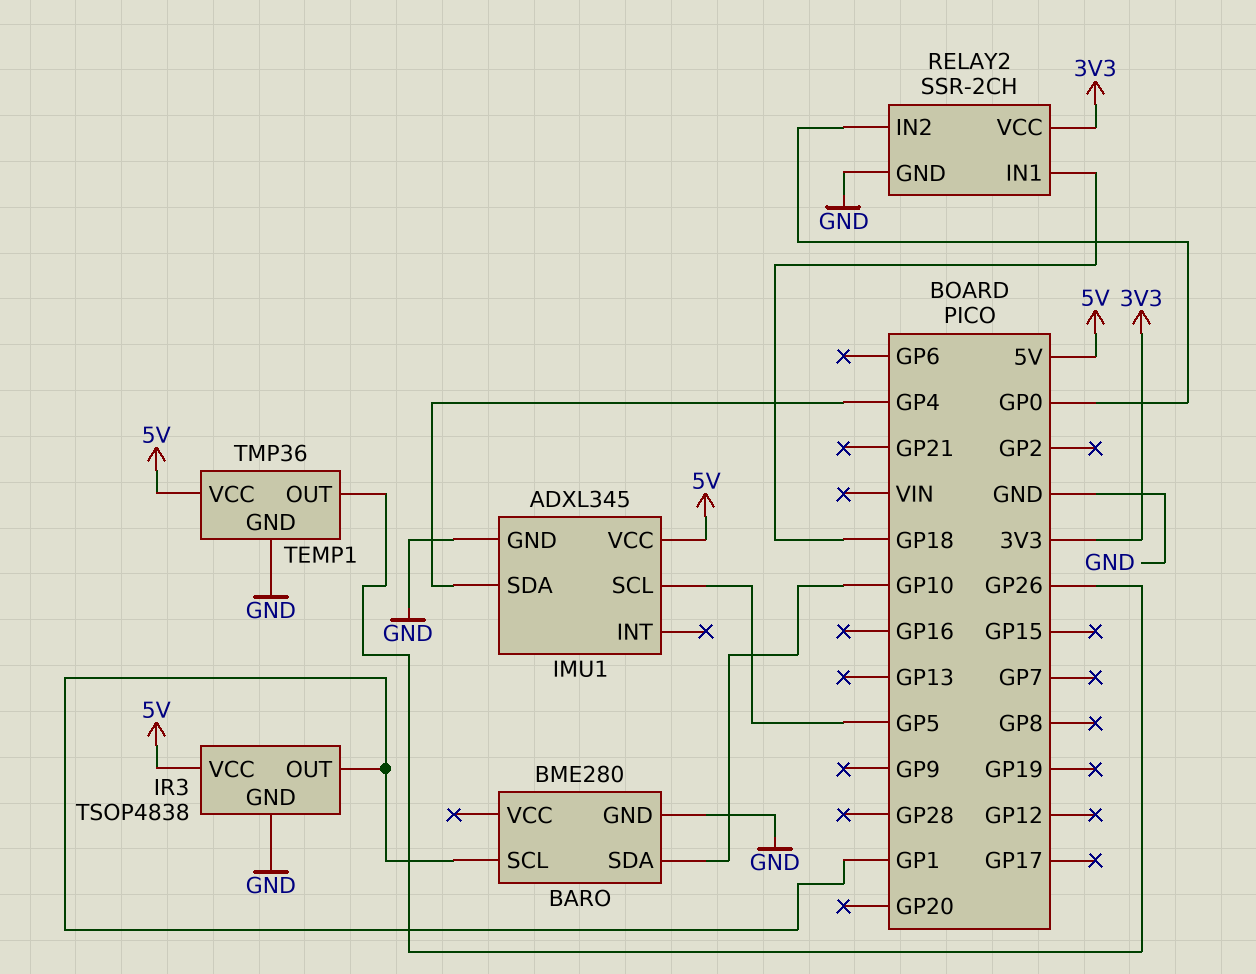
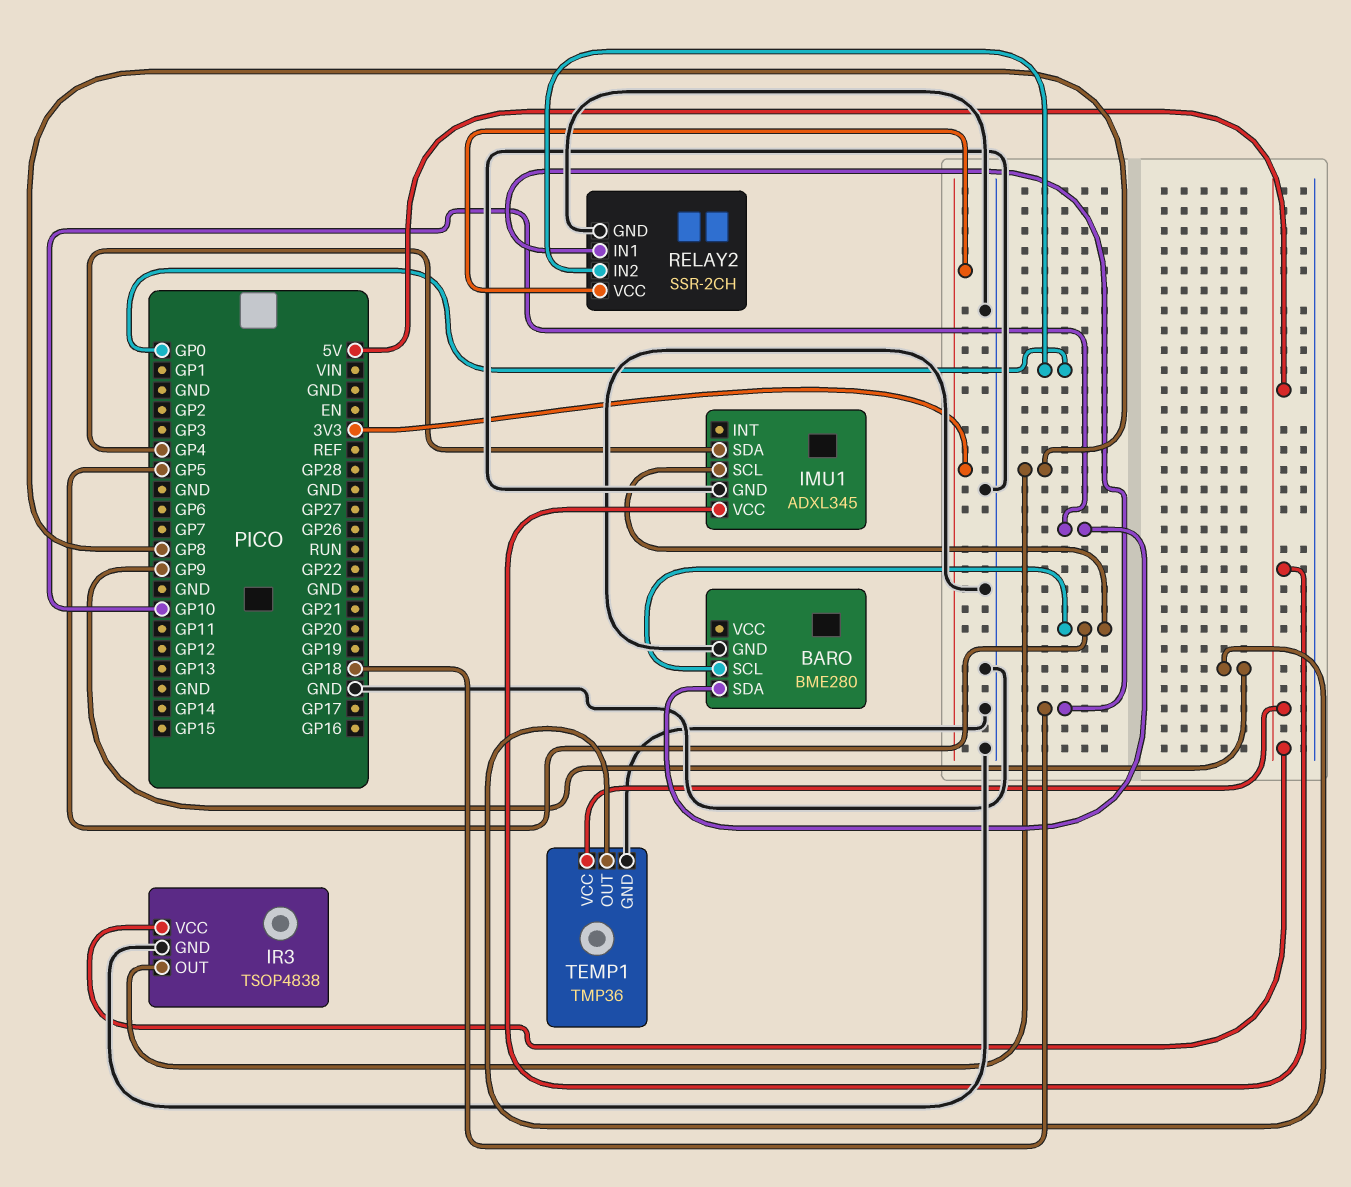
BARO pin SCL: GP1 -> GP5
IR3 pin OUT: GP1 -> GP8
TEMP1 pin OUT: GP26 -> GP9

